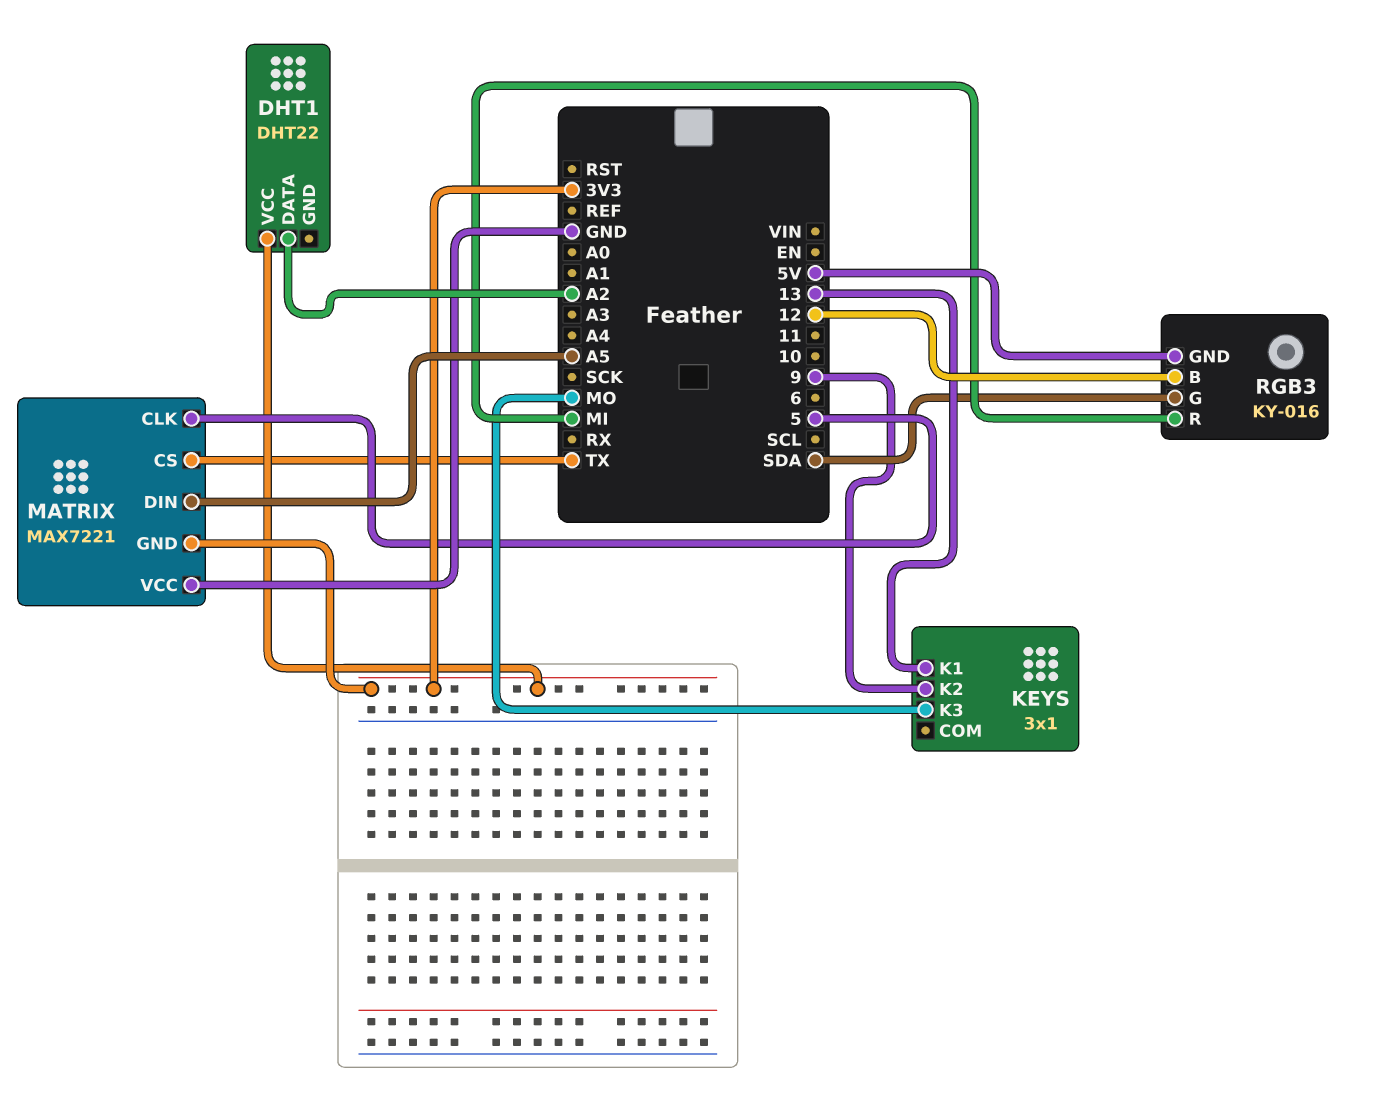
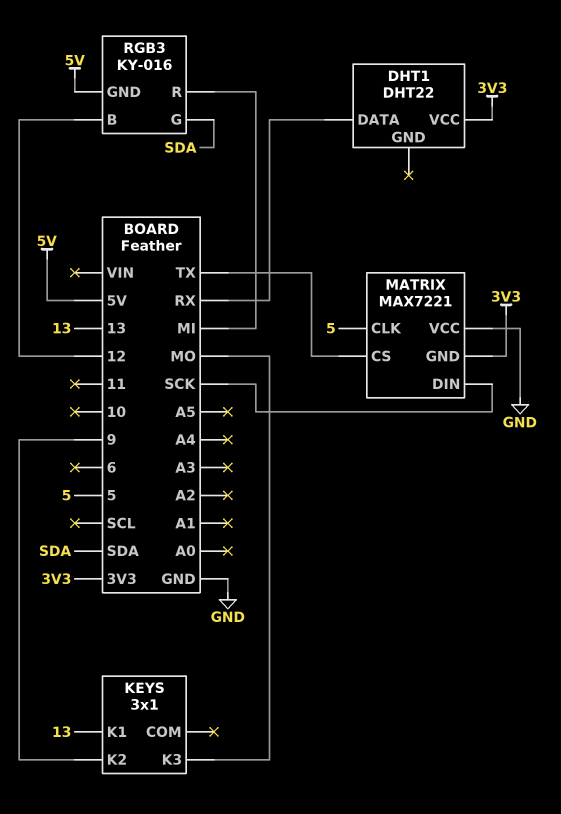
DHT1 pin DATA: A2 -> RX
MATRIX pin DIN: A5 -> SCK

